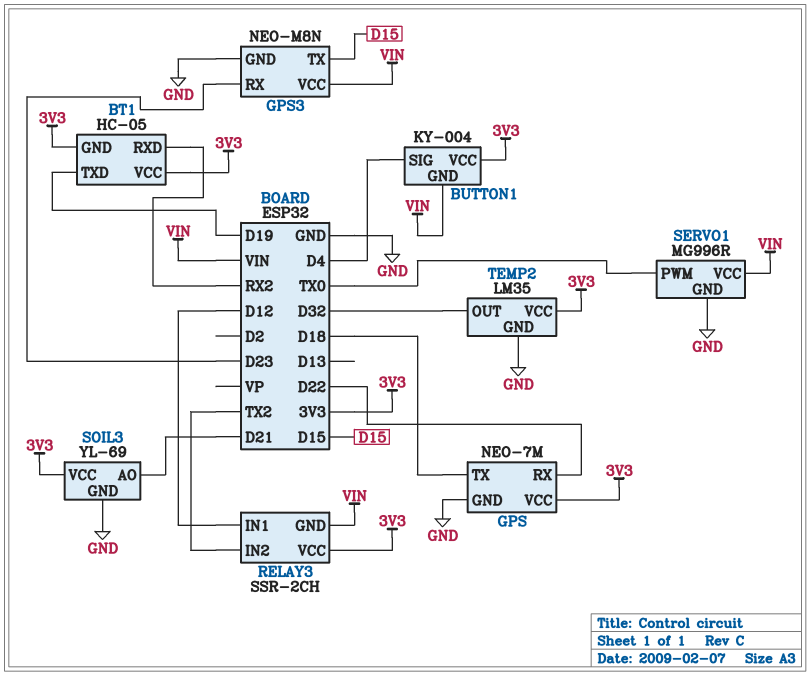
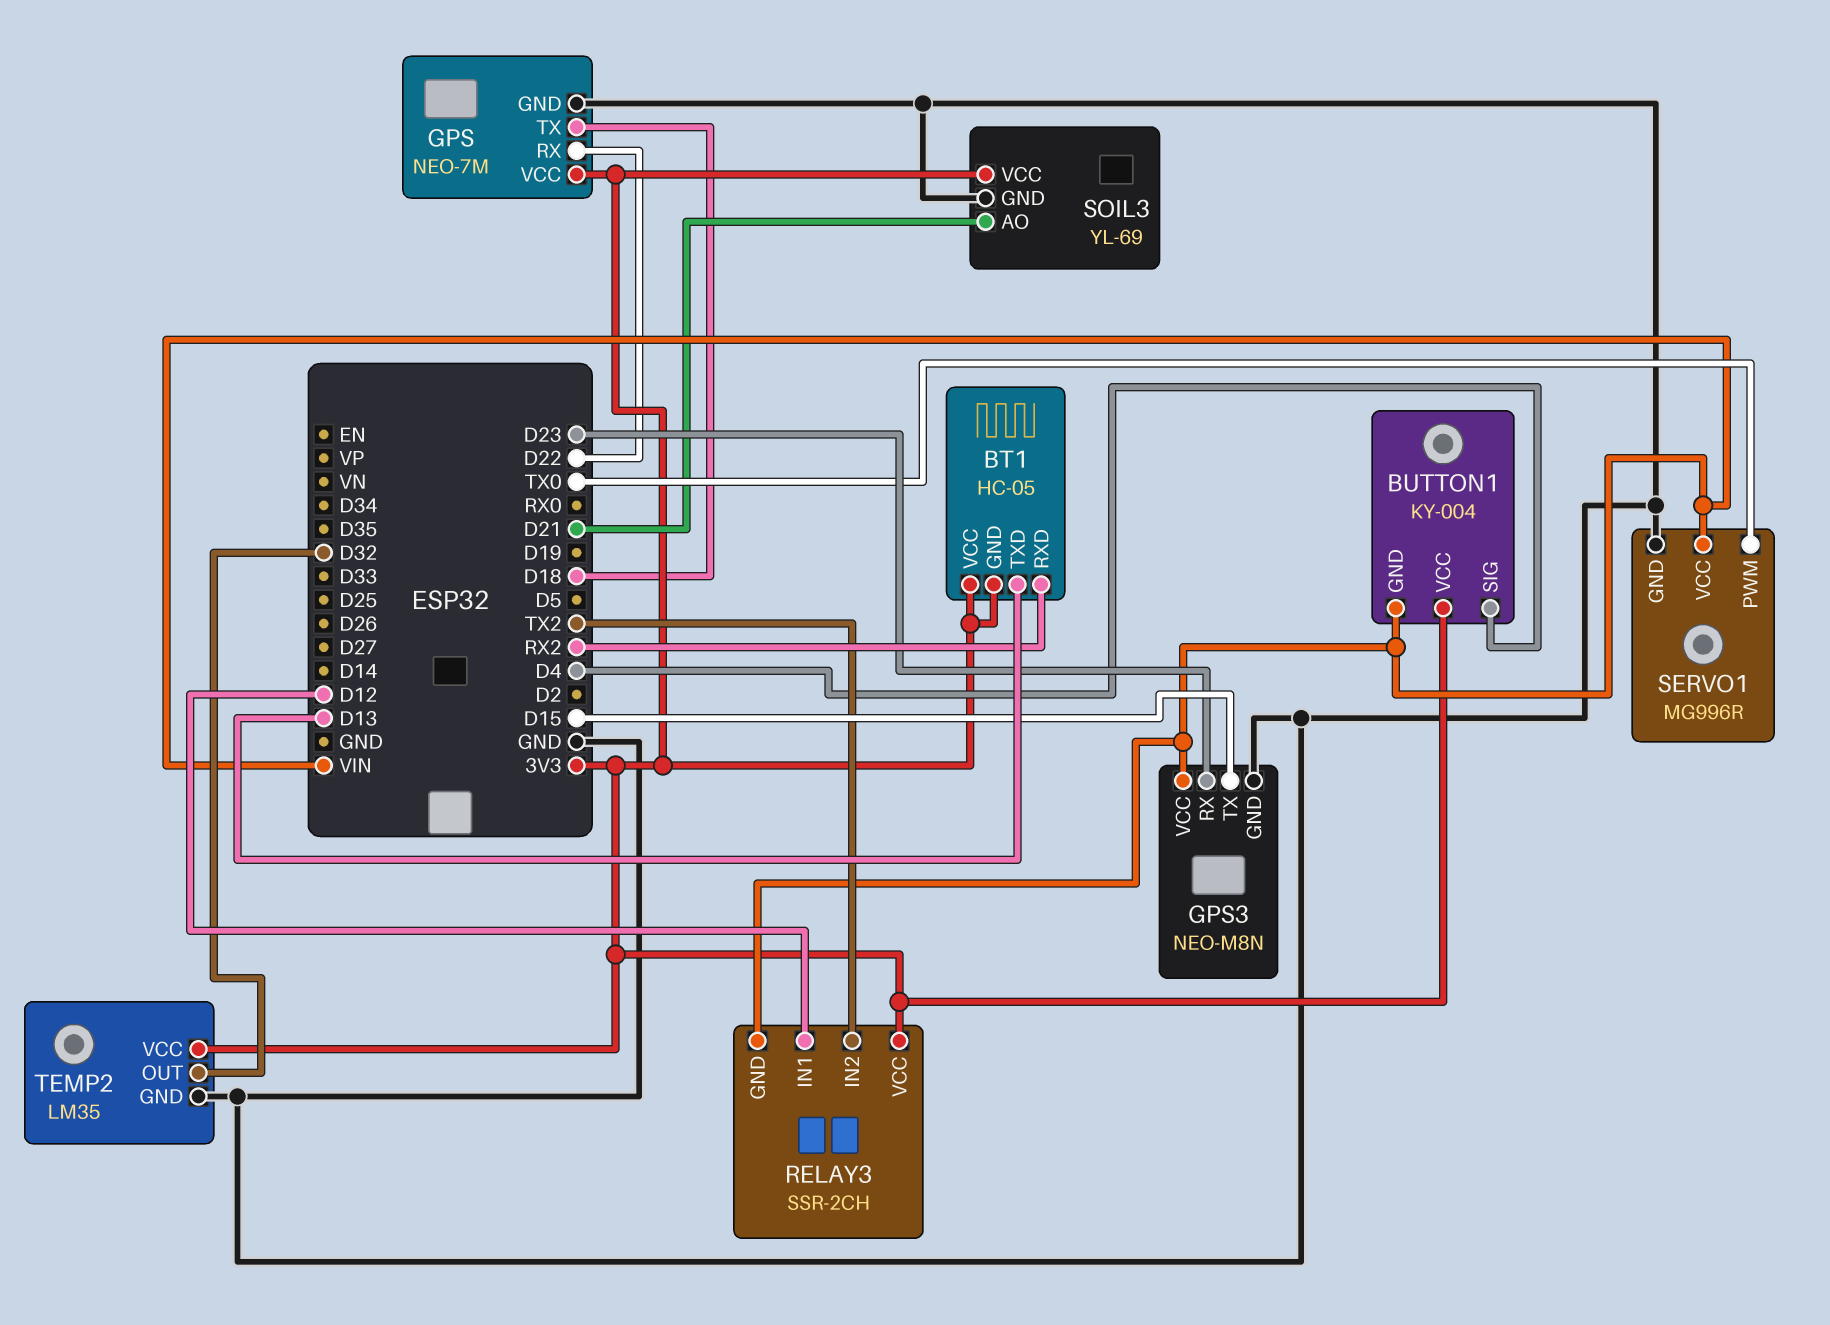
BT1 pin TXD: D19 -> D13

